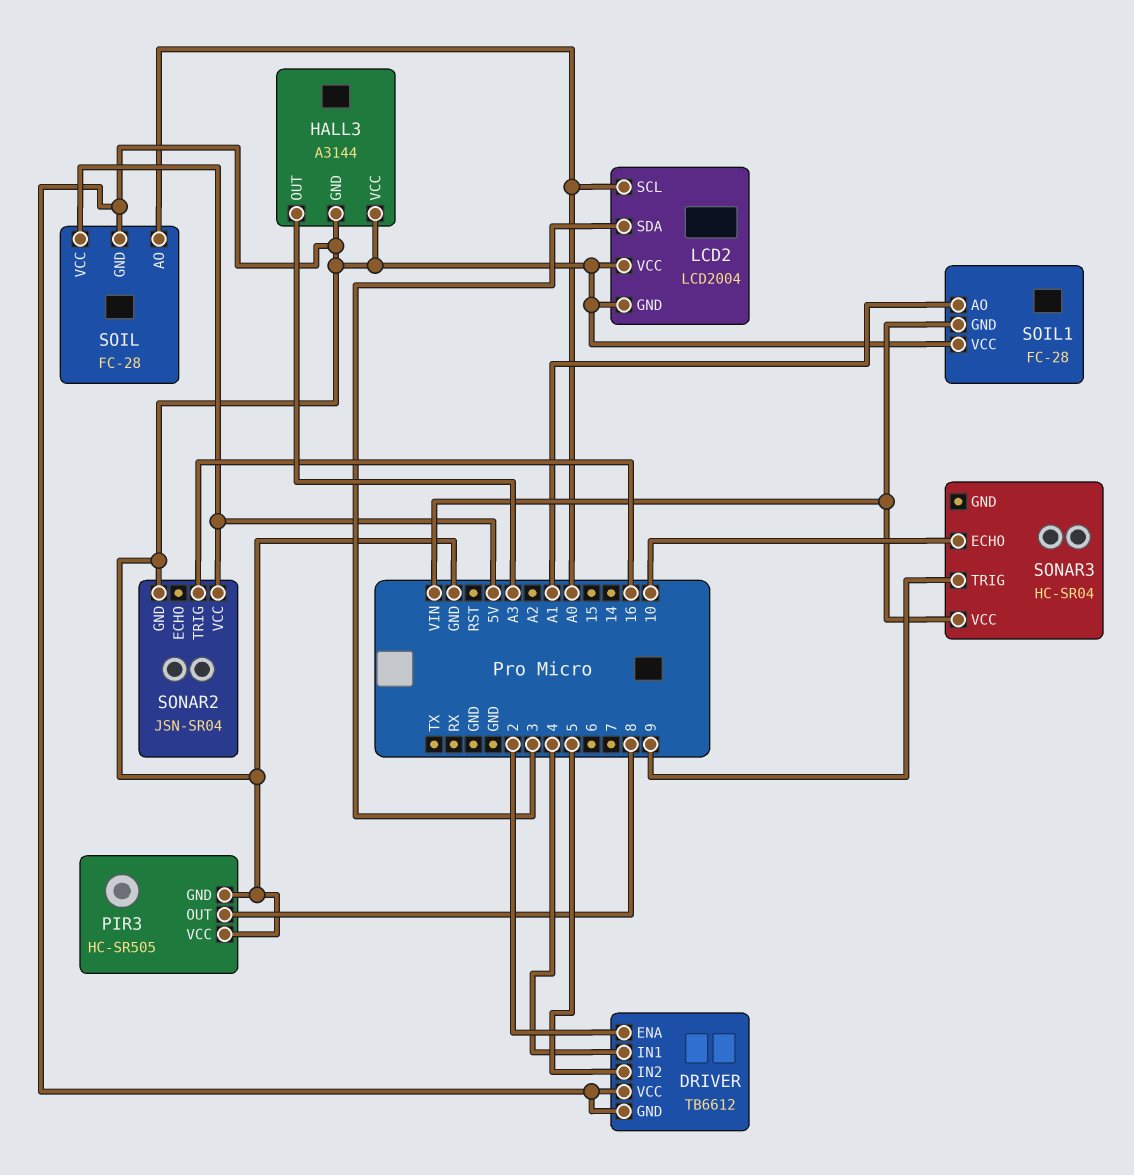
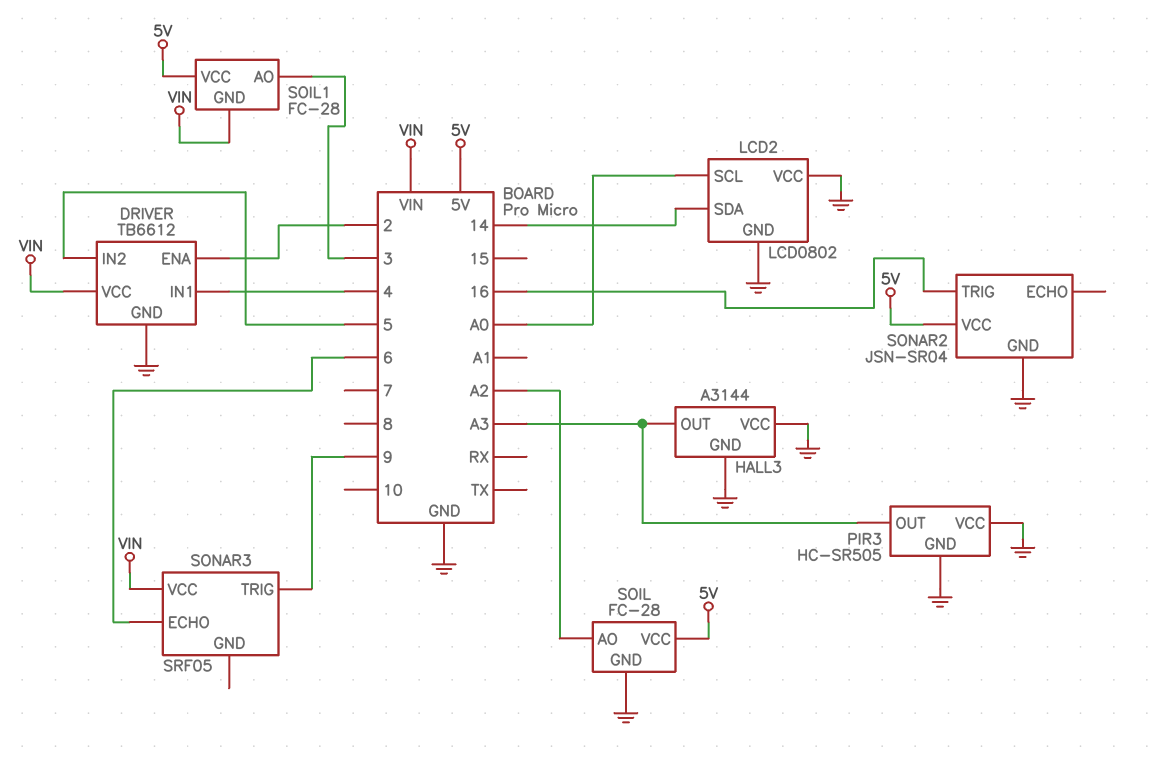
DRIVER pin VCC: GND -> VIN
LCD2: LCD2004 -> LCD0802
LCD2 pin SDA: 3 -> 14
PIR3 pin OUT: 8 -> A3
SOIL pin AO: A0 -> A2
SOIL1 pin AO: A1 -> 3
SOIL1 pin VCC: GND -> 5V
SONAR3: HC-SR04 -> SRF05
SONAR3 pin ECHO: 10 -> 6

